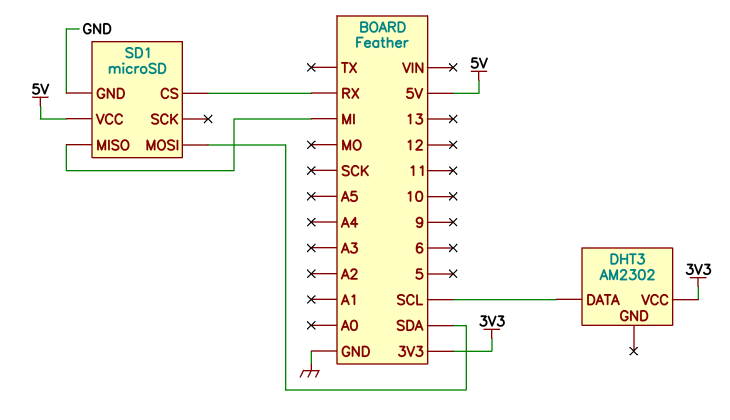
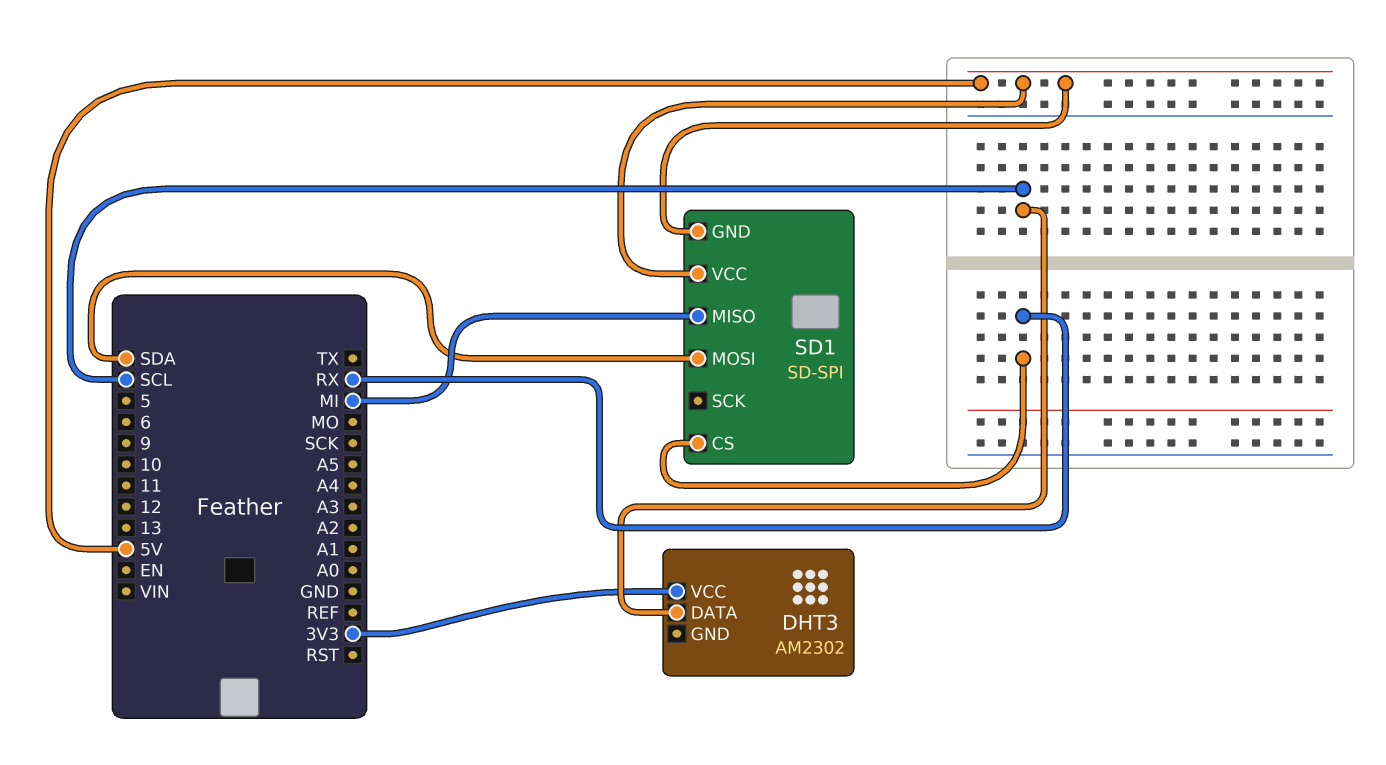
SD1: microSD -> SD-SPI
SD1 pin GND: GND -> 5V

